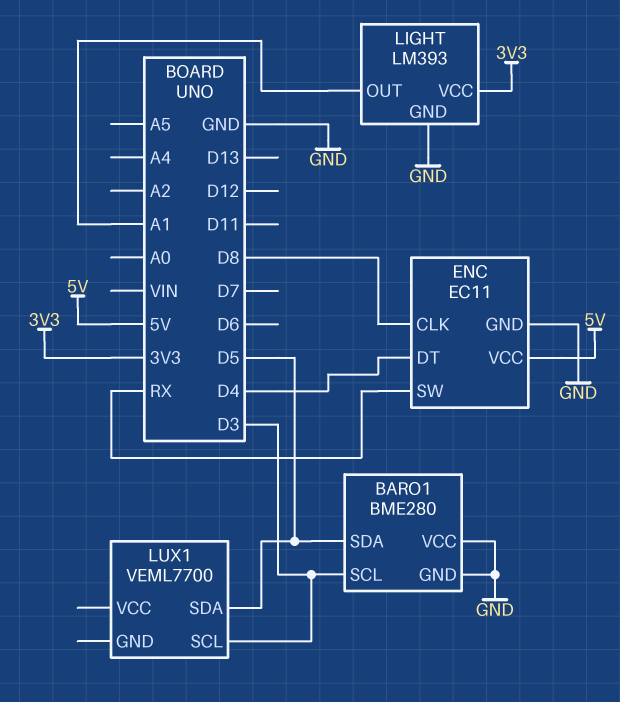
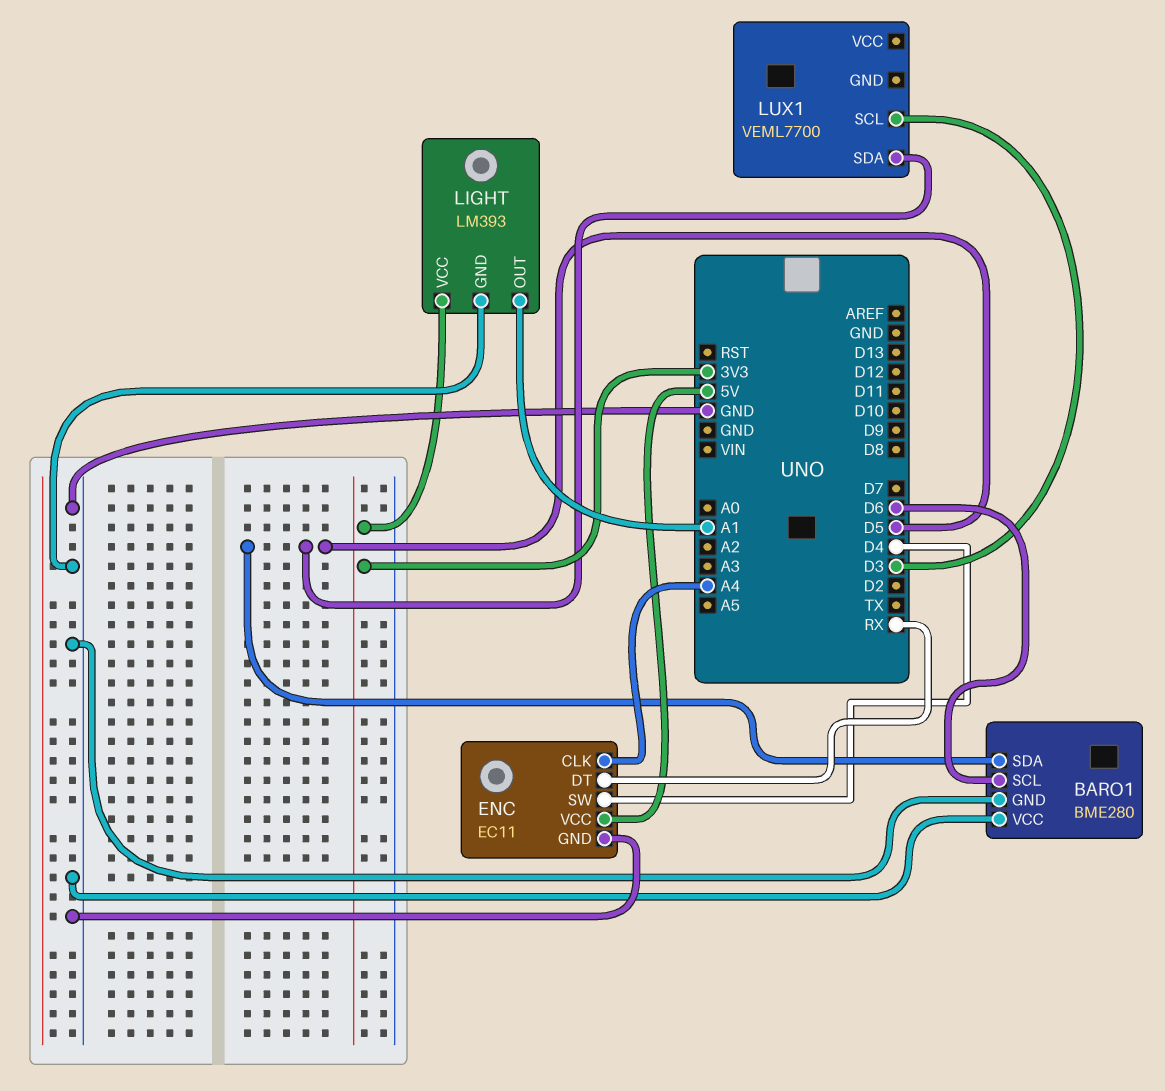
BARO1 pin SCL: D3 -> D6
ENC pin CLK: D8 -> A4
ENC pin DT: D4 -> RX
ENC pin SW: RX -> D4

